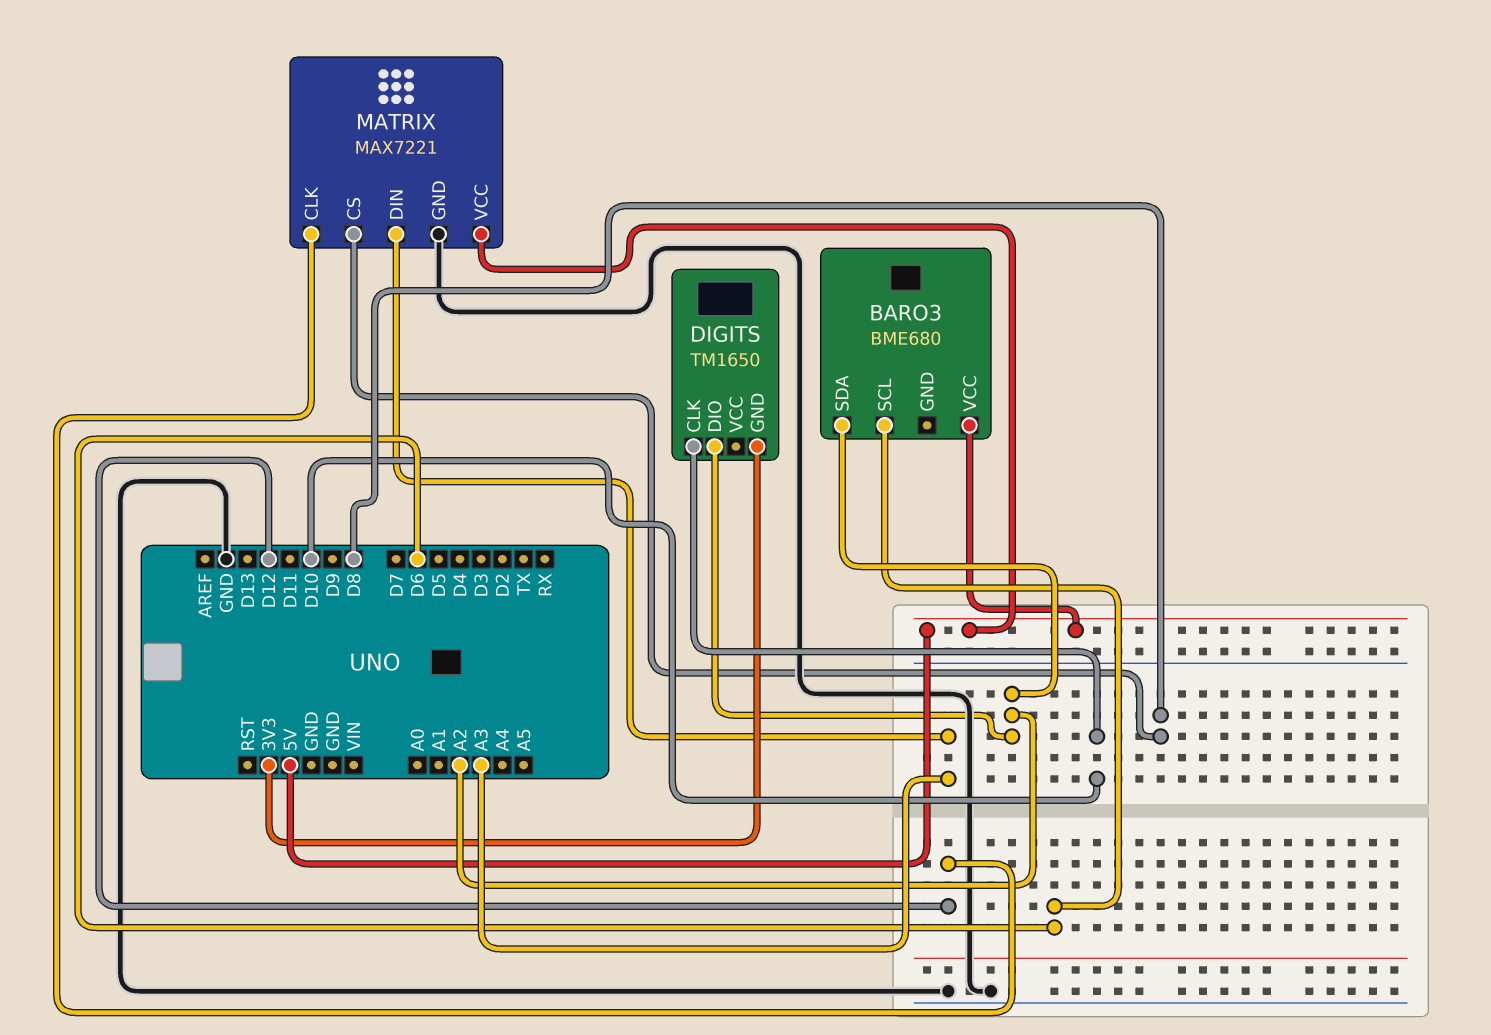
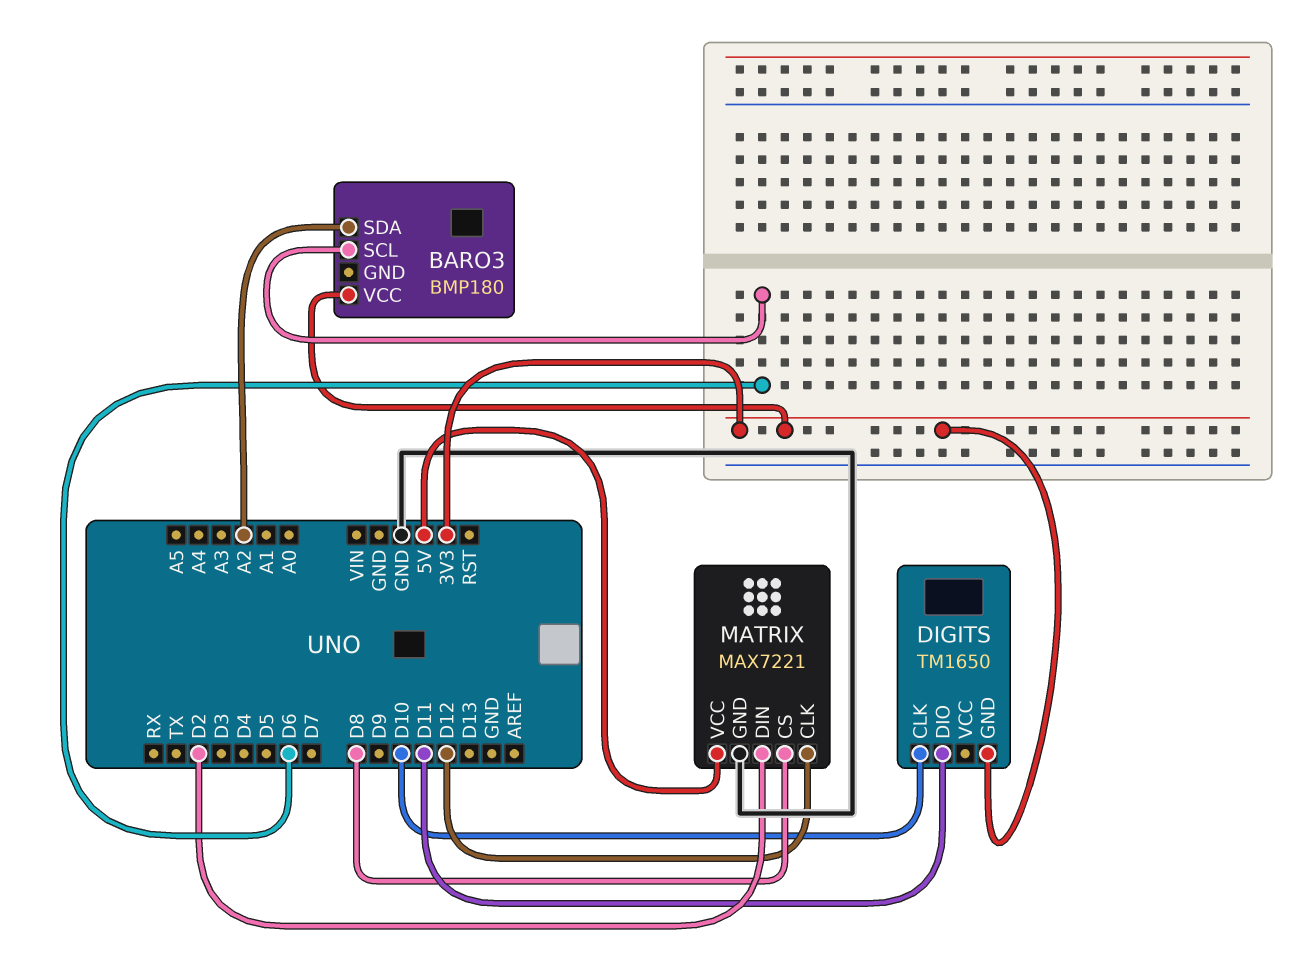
BARO3: BME680 -> BMP180
BARO3 pin VCC: 5V -> 3V3
DIGITS pin DIO: A2 -> D11
MATRIX pin DIN: A3 -> D2

